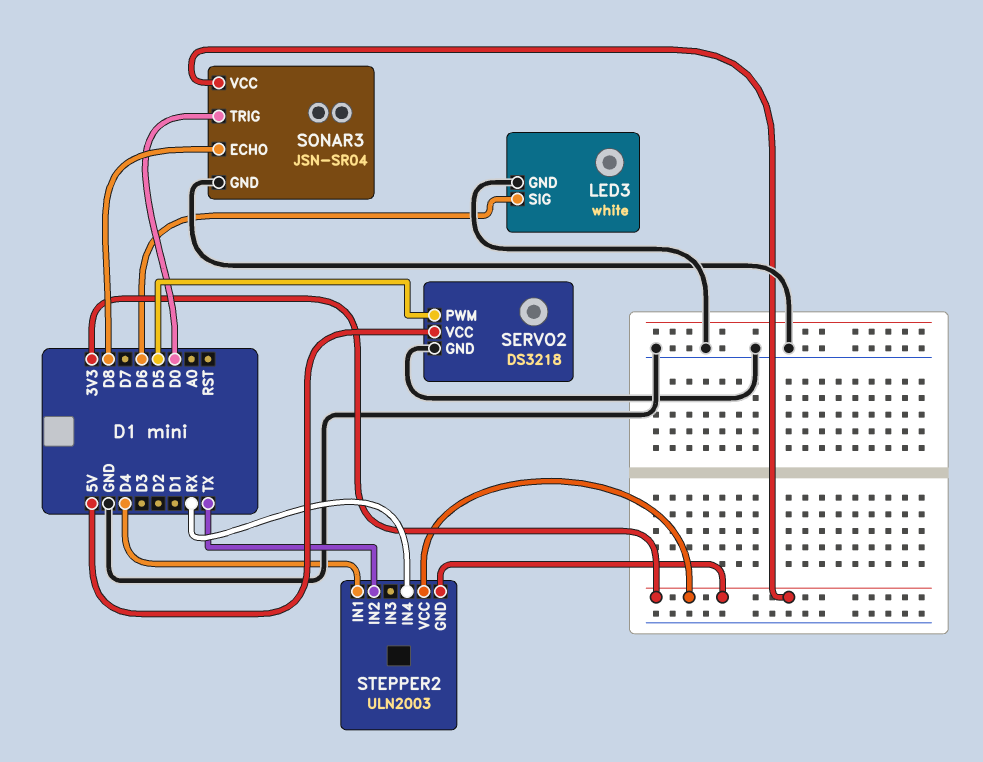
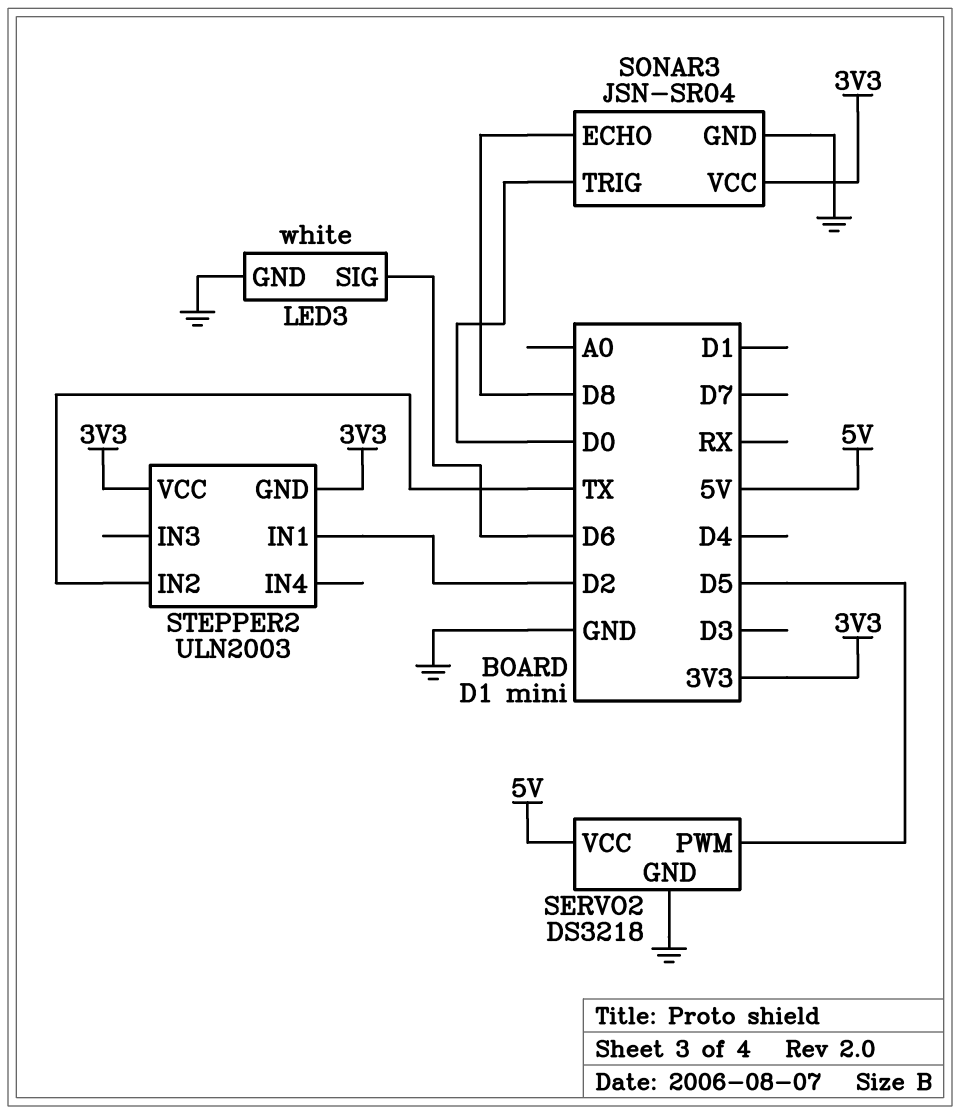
STEPPER2 pin IN1: D4 -> D2
STEPPER2 pin IN4: RX -> none

